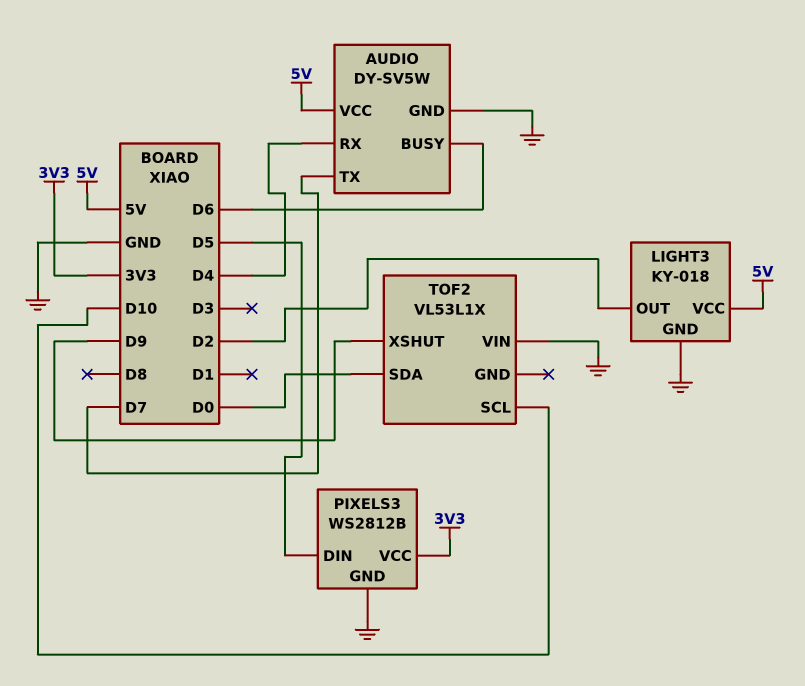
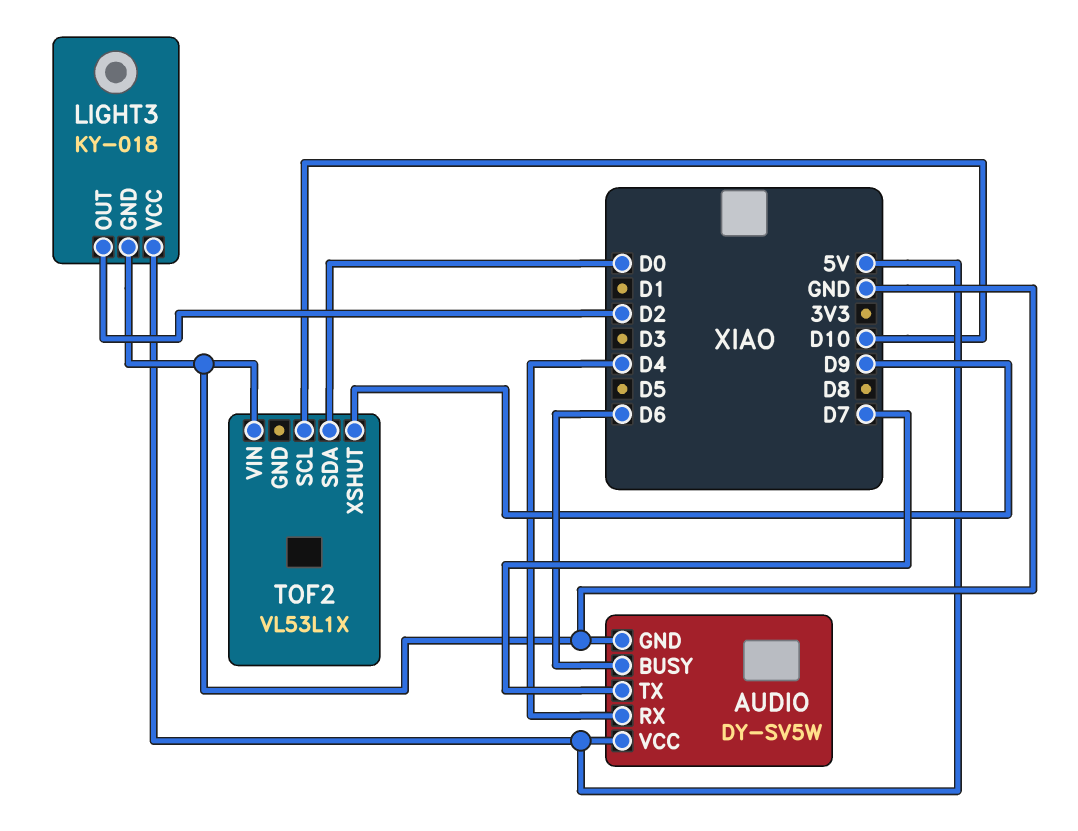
PIXELS3: WS2812B -> none
PIXELS3 pin DIN: D5 -> none
PIXELS3 pin GND: GND -> none
PIXELS3 pin VCC: 3V3 -> none

